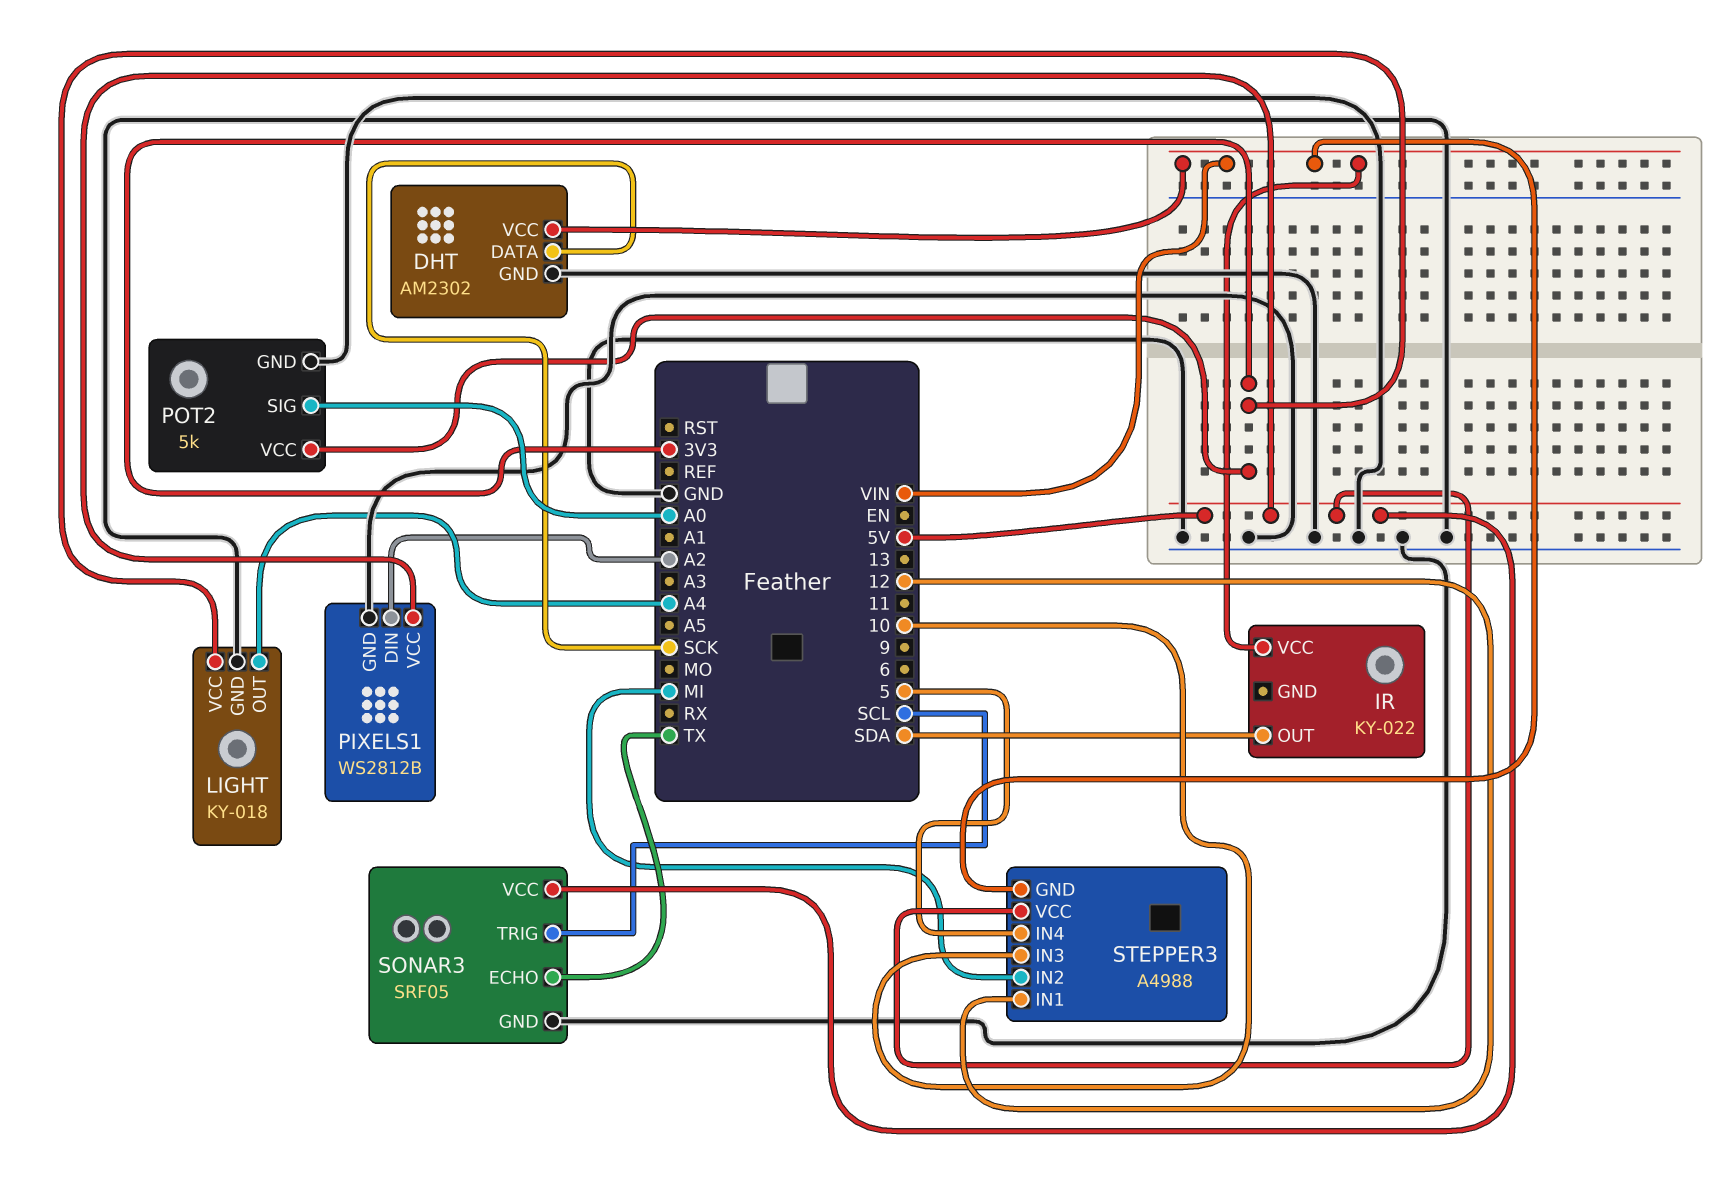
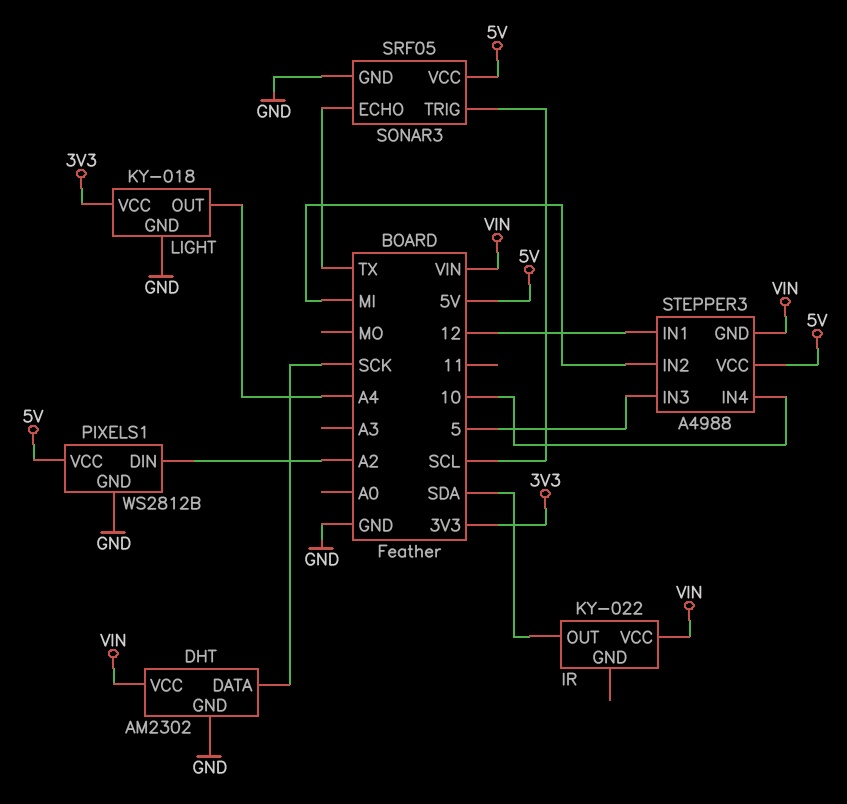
POT2: 5k -> none
POT2 pin GND: GND -> none
POT2 pin SIG: A0 -> none
POT2 pin VCC: 3V3 -> none
STEPPER3 pin IN3: 10 -> 5
STEPPER3 pin IN4: 5 -> 10

